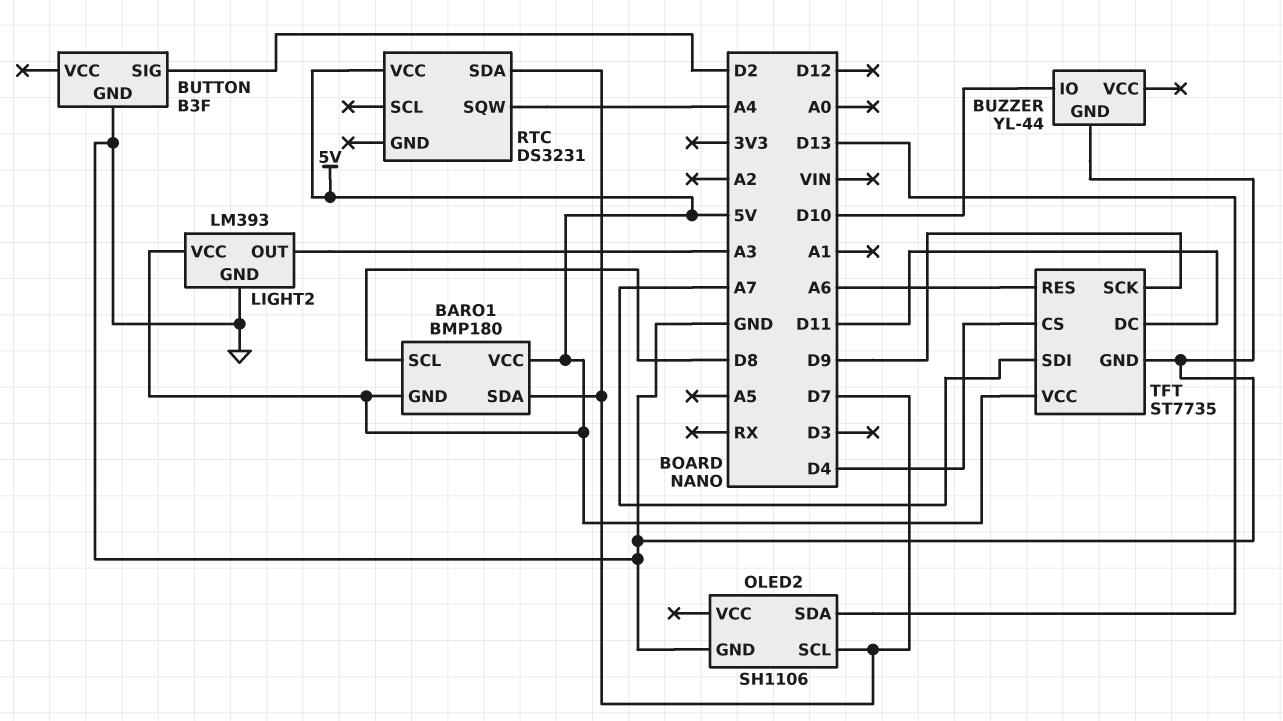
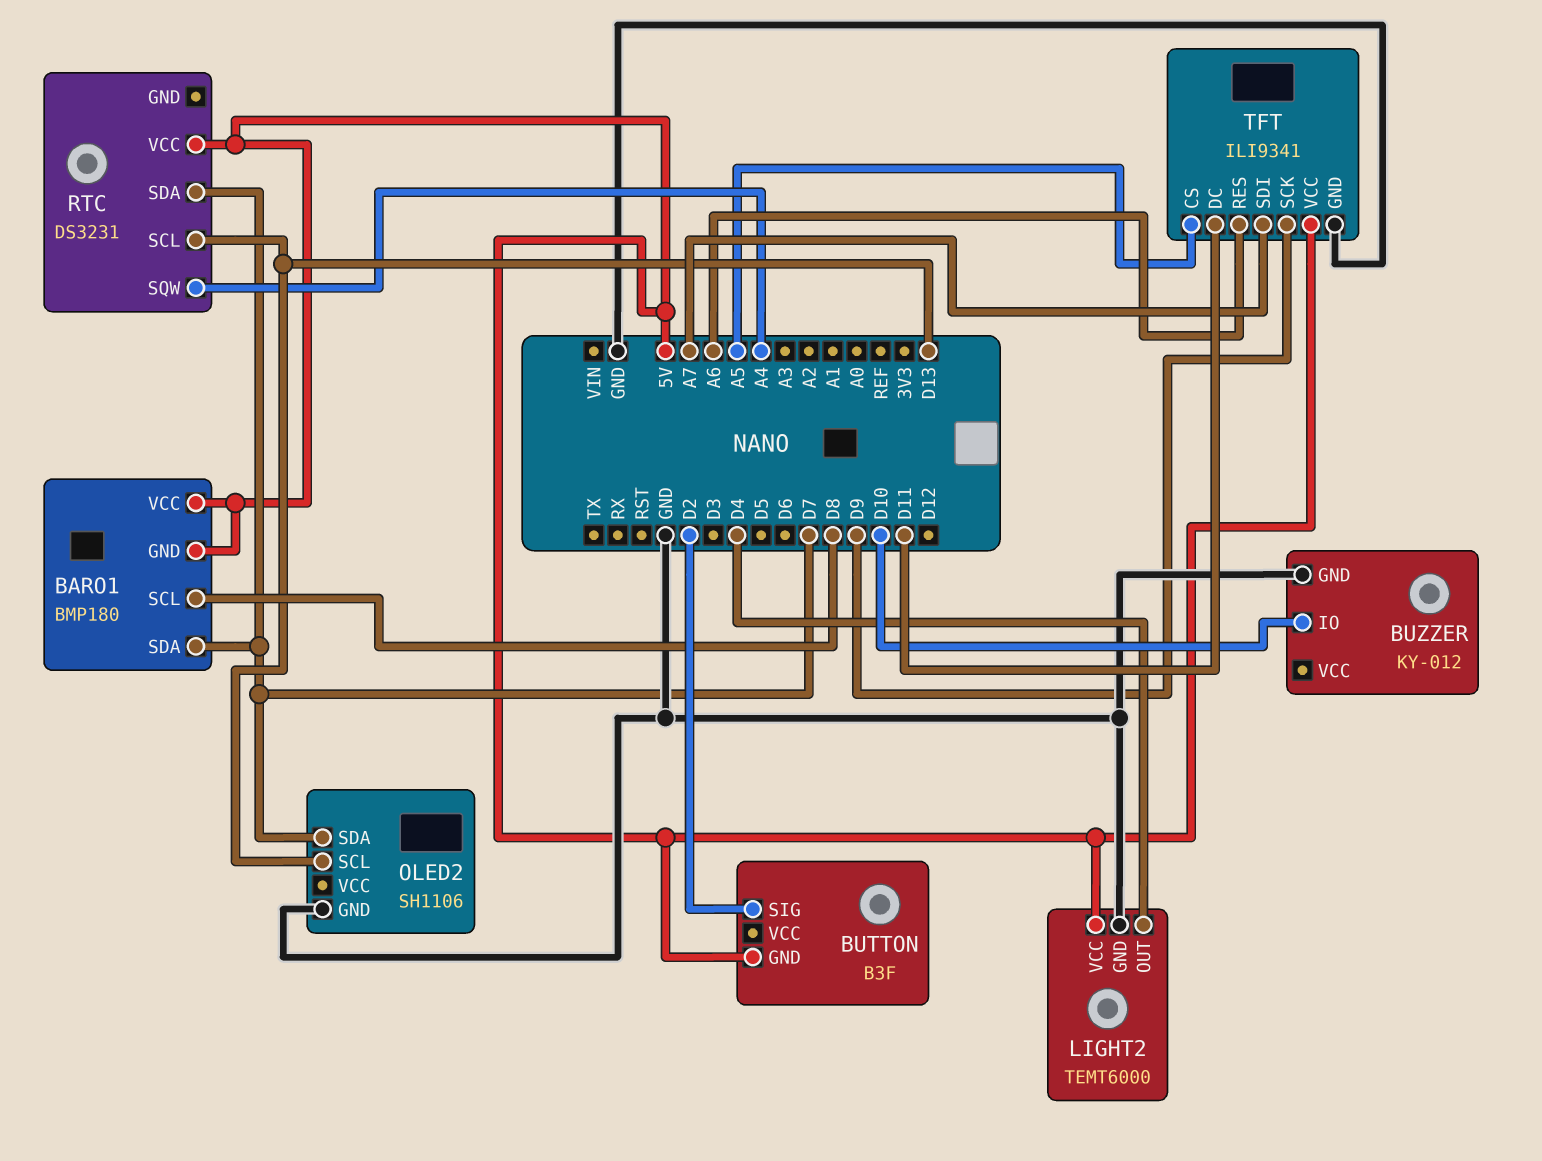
BUTTON pin GND: GND -> 5V
BUZZER: YL-44 -> KY-012
LIGHT2: LM393 -> TEMT6000
LIGHT2 pin OUT: A3 -> D4
OLED2 pin SCL: D7 -> D13
OLED2 pin SDA: D13 -> D7
RTC pin SCL: none -> D13
TFT: ST7735 -> ILI9341
TFT pin CS: D4 -> A5

